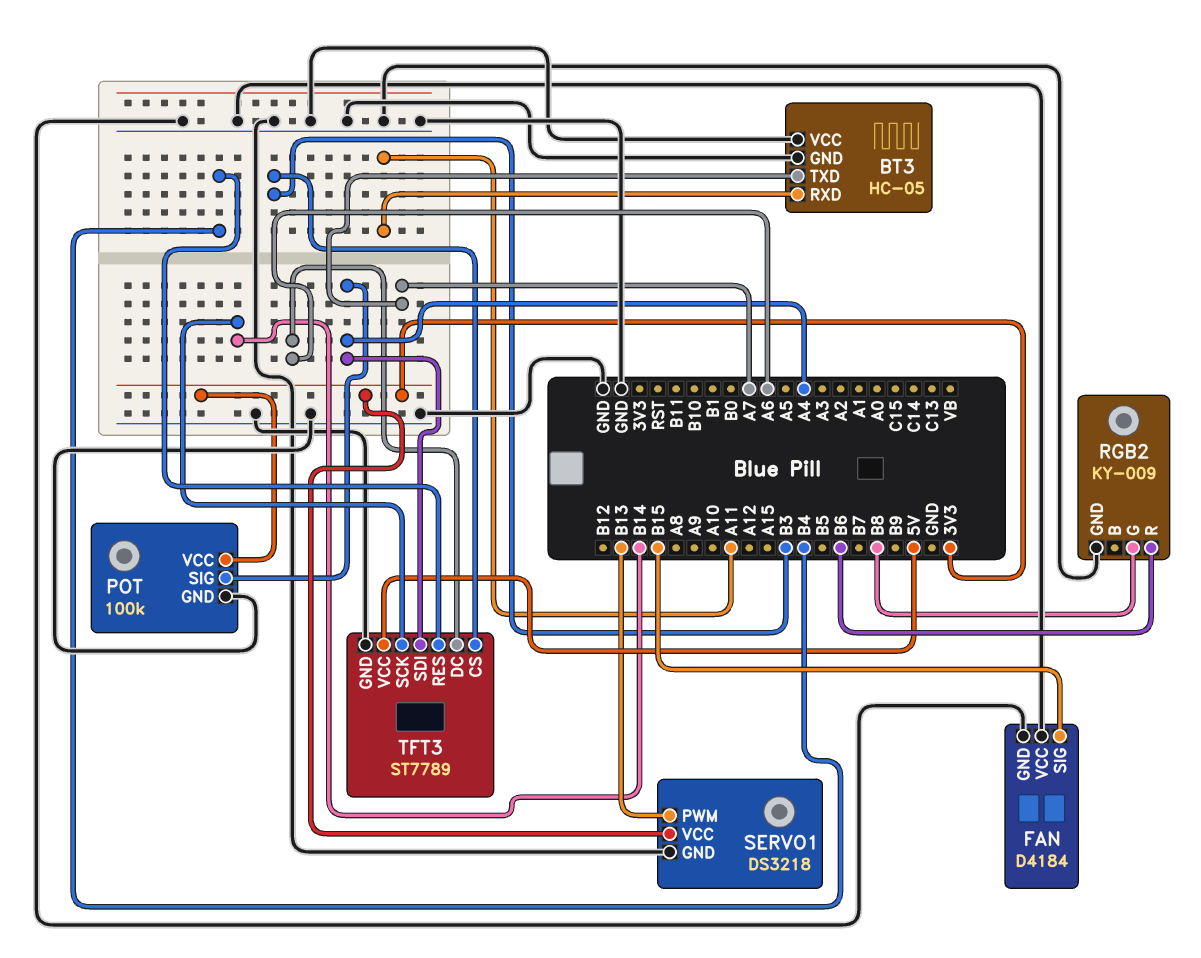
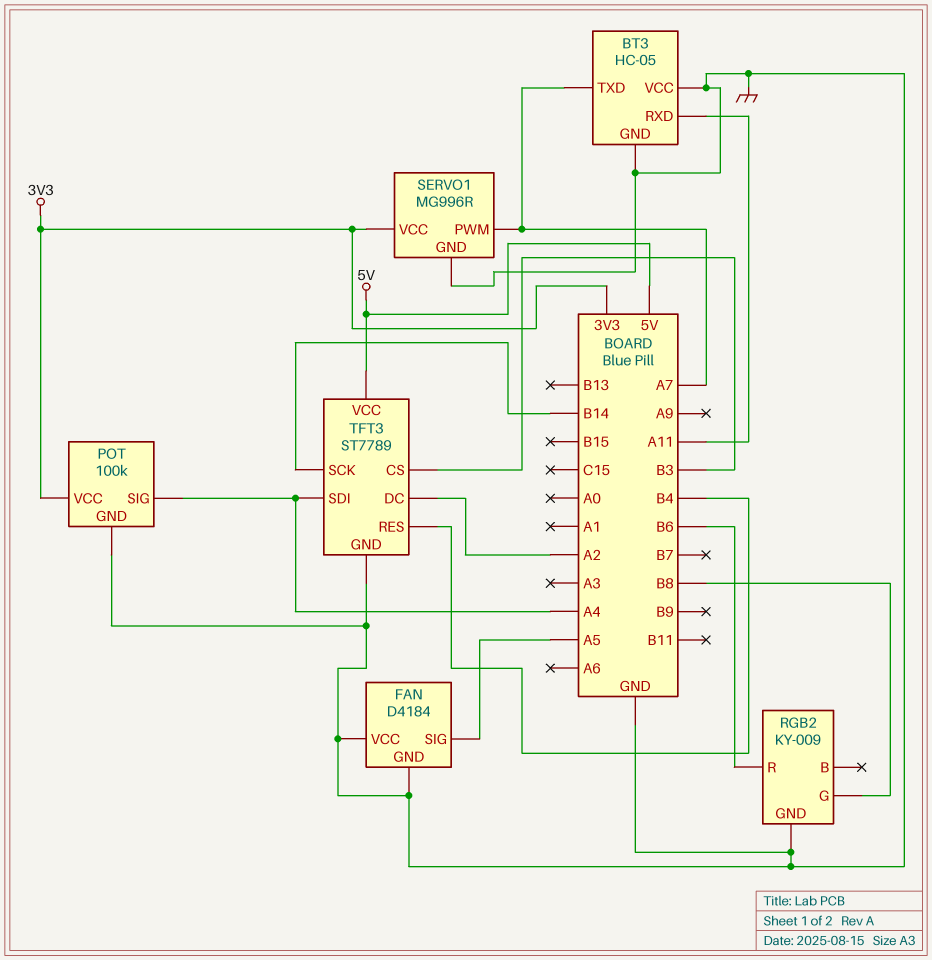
FAN pin SIG: B15 -> A5
SERVO1: DS3218 -> MG996R
SERVO1 pin PWM: B13 -> A7
TFT3 pin DC: A6 -> A2

